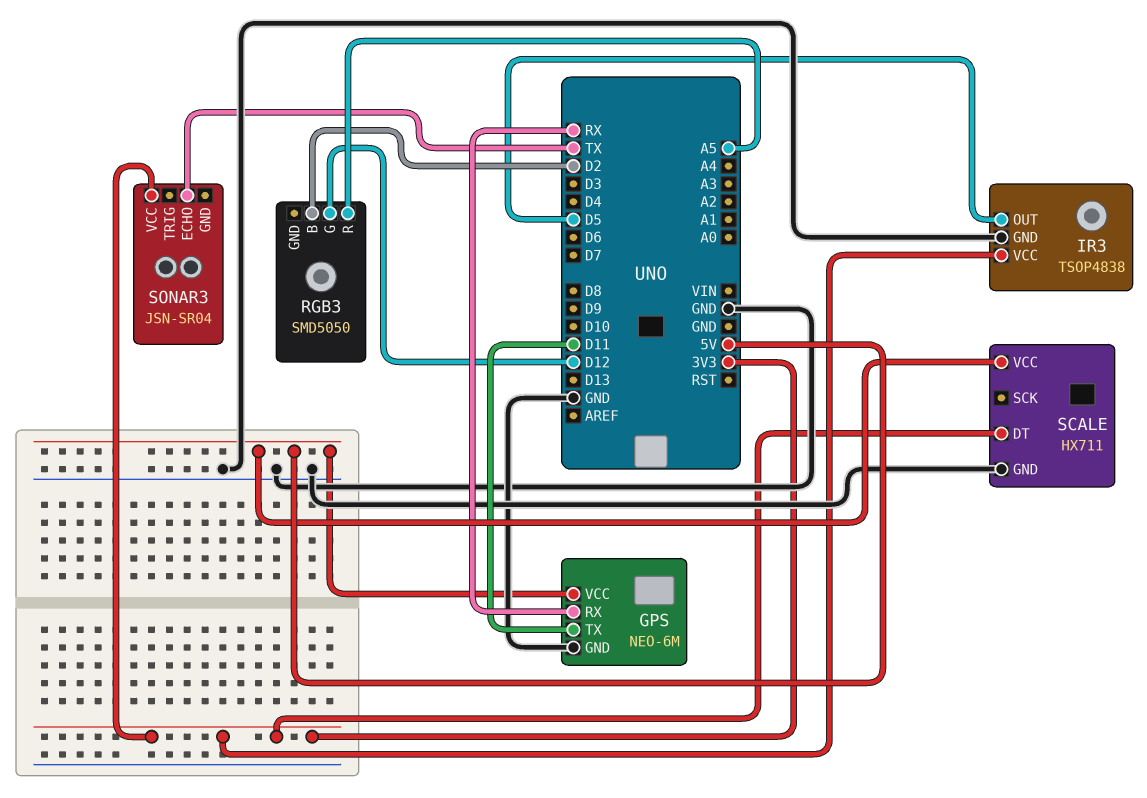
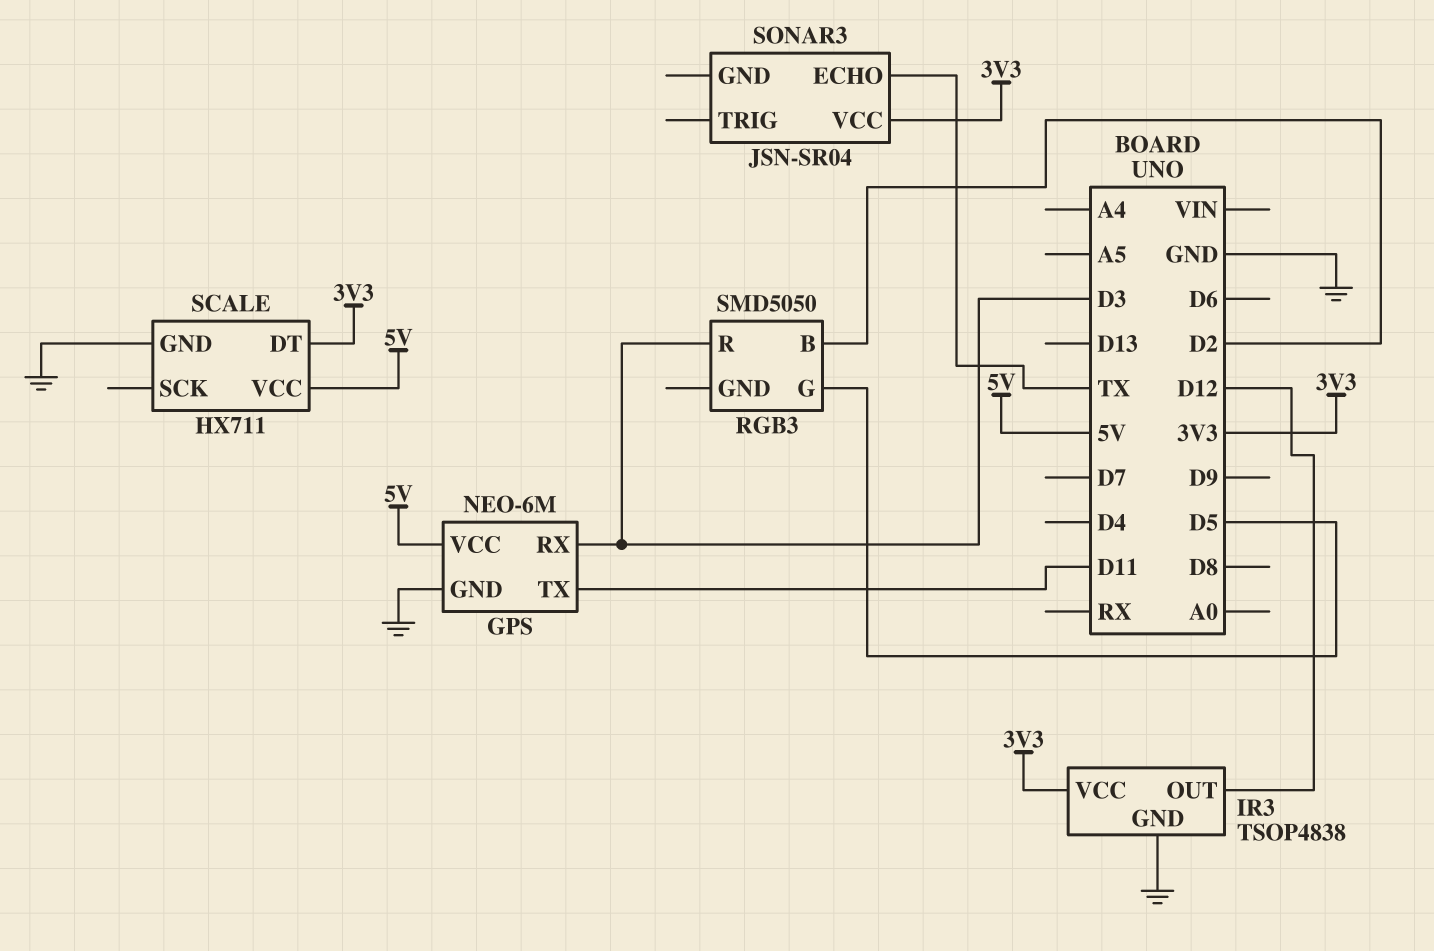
GPS pin RX: RX -> D3
IR3 pin OUT: D5 -> D12
RGB3 pin G: D12 -> D5
RGB3 pin R: A5 -> D3

